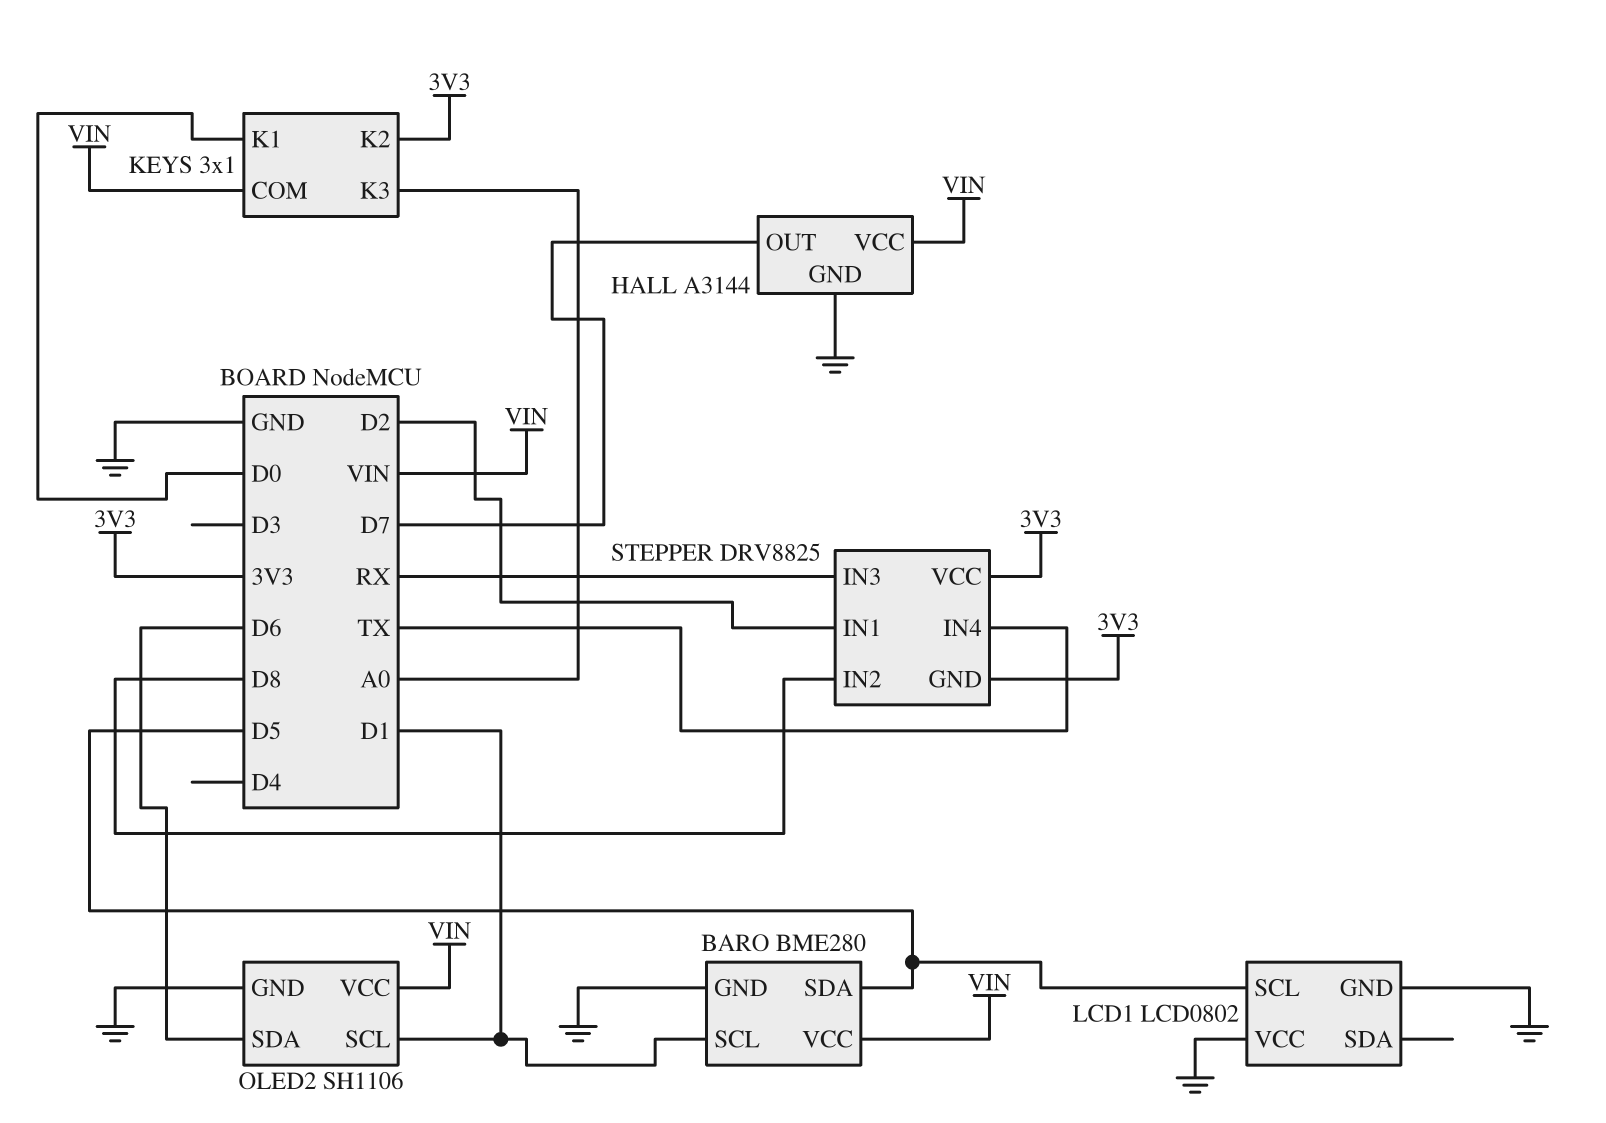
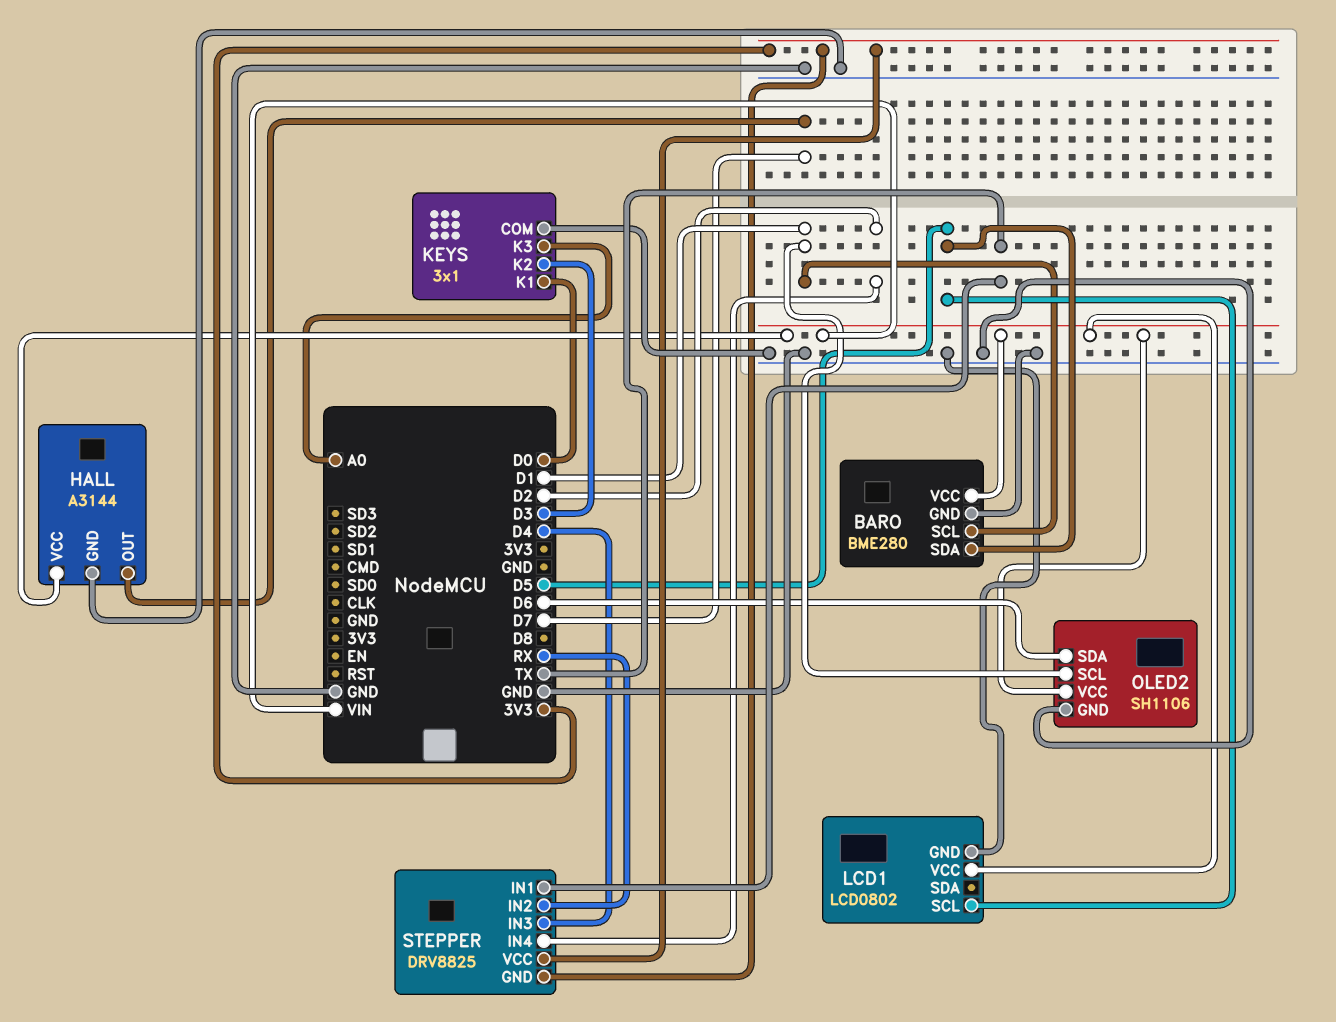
KEYS pin COM: VIN -> GND
KEYS pin K2: 3V3 -> D3
LCD1 pin VCC: GND -> VIN
STEPPER pin IN1: D2 -> TX
STEPPER pin IN2: D8 -> RX
STEPPER pin IN3: RX -> D4
STEPPER pin IN4: TX -> D2

